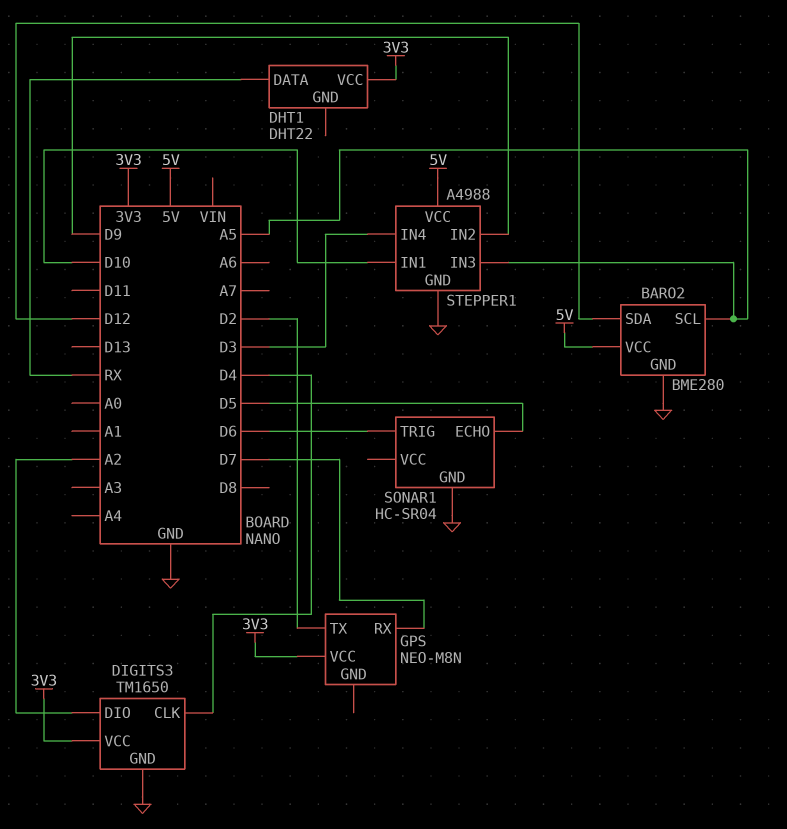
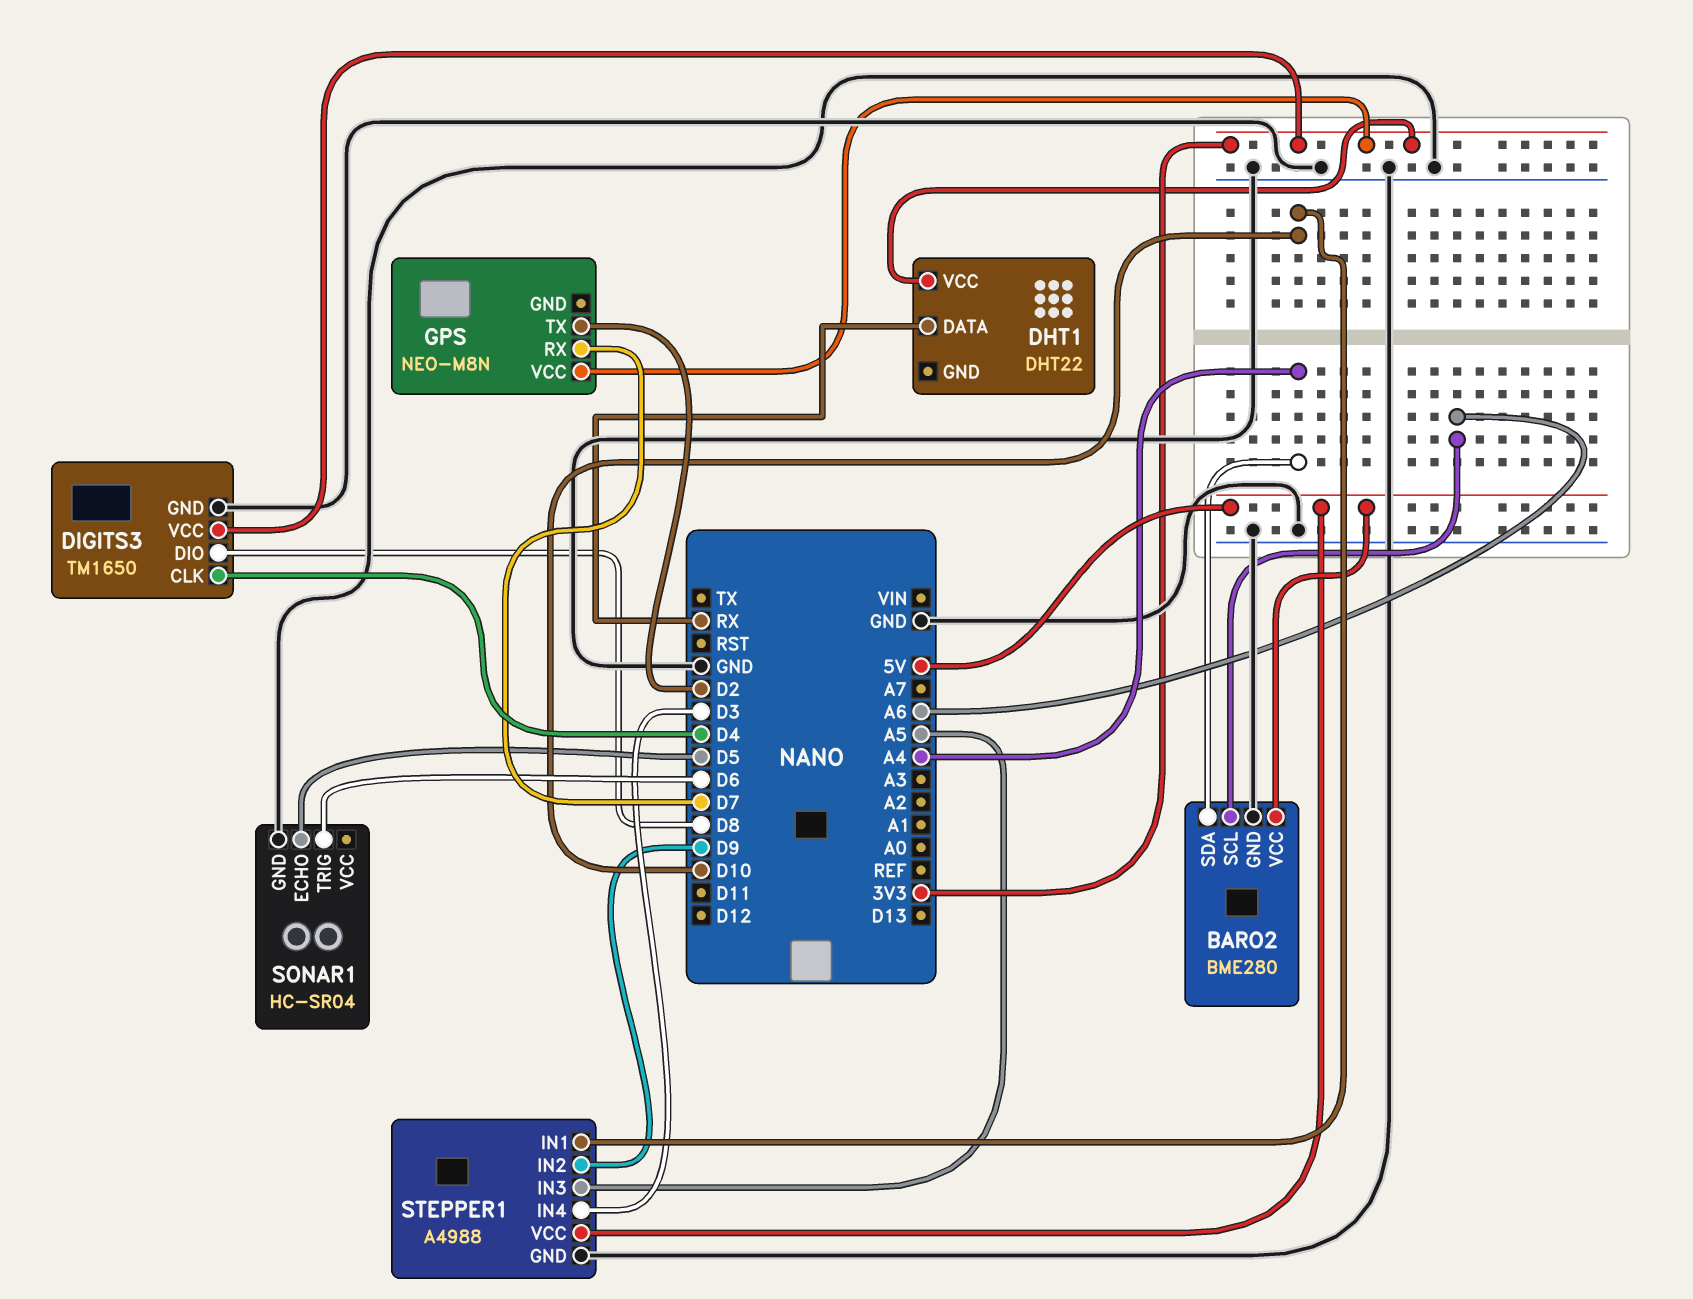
BARO2 pin SCL: A5 -> A6
BARO2 pin SDA: D12 -> A4
DIGITS3 pin DIO: A2 -> D8

